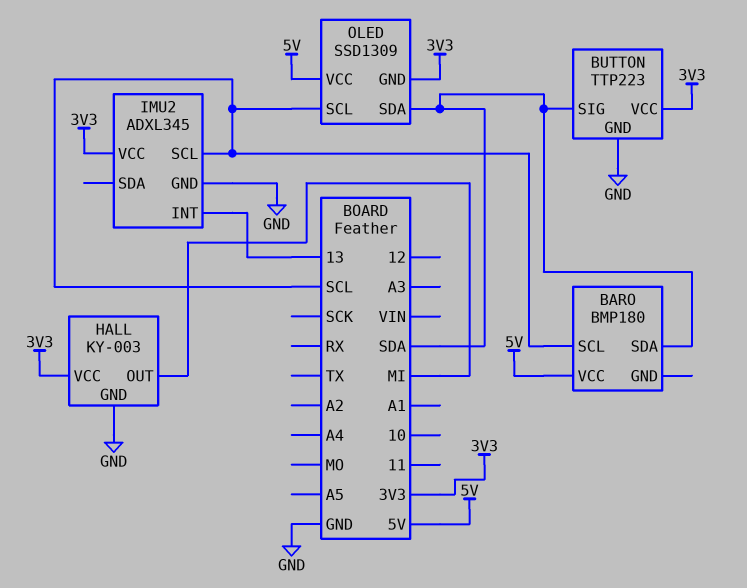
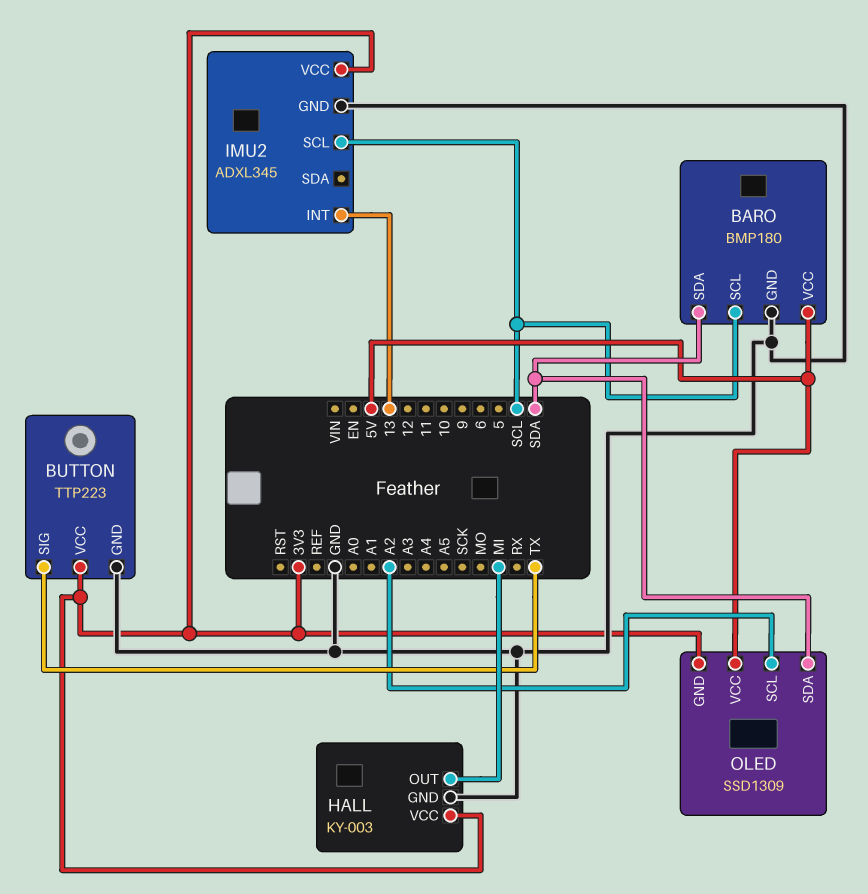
BARO pin GND: none -> GND
BUTTON pin SIG: SDA -> TX
OLED pin SCL: SCL -> A2

